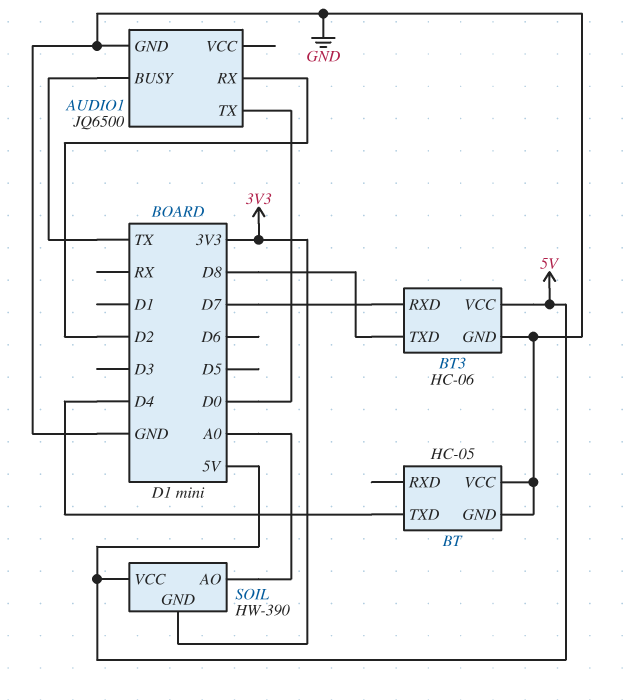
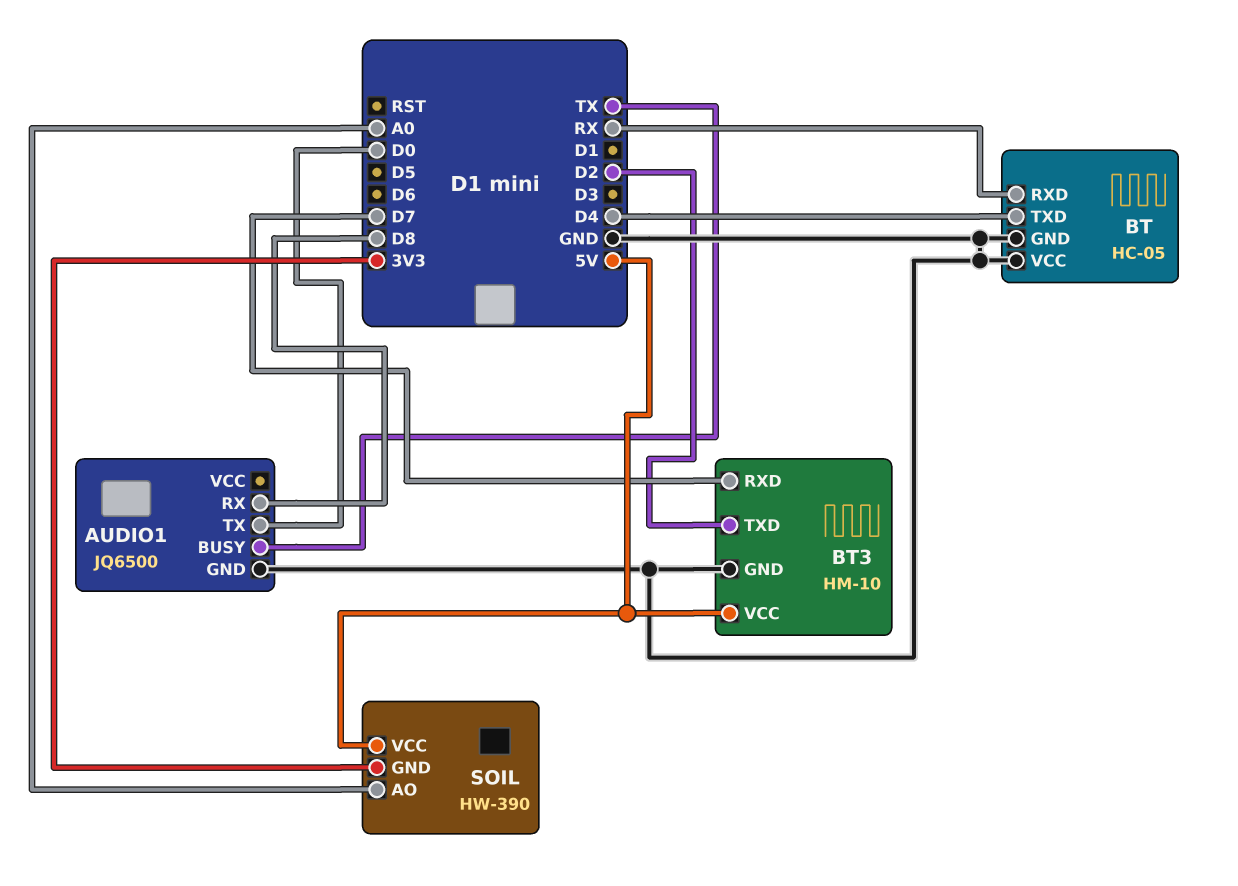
AUDIO1 pin RX: D2 -> D8
BT pin RXD: none -> RX
BT3: HC-06 -> HM-10
BT3 pin TXD: D8 -> D2

